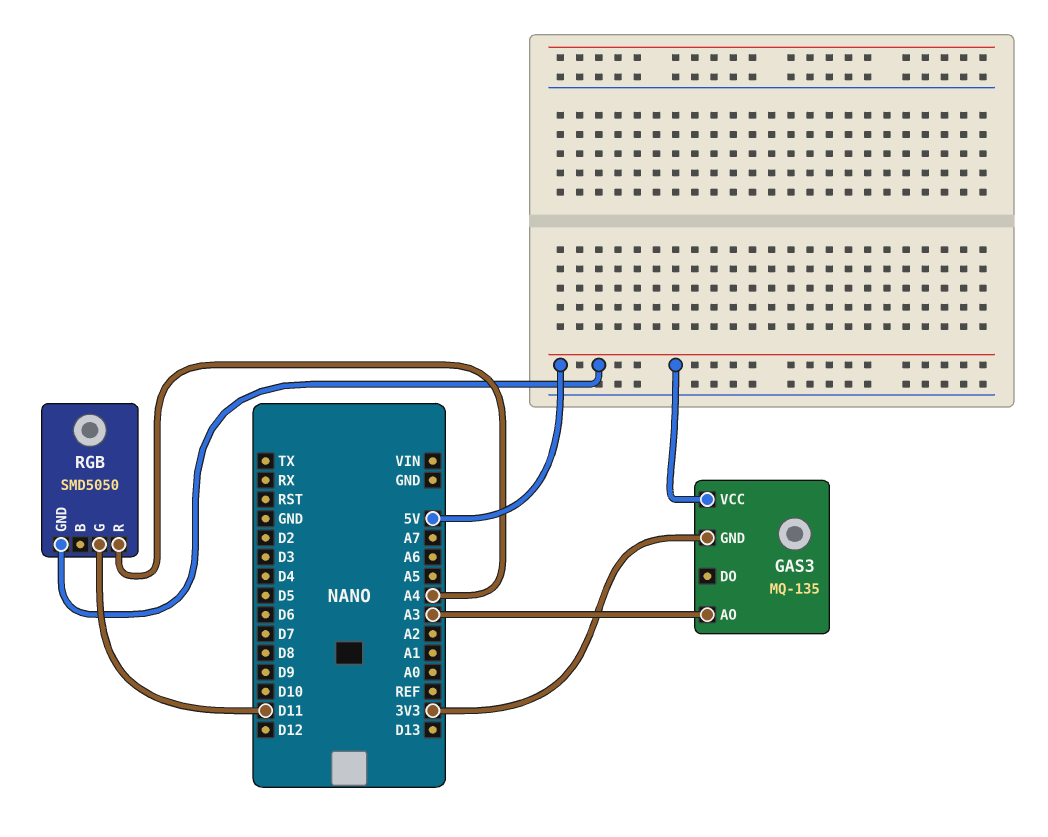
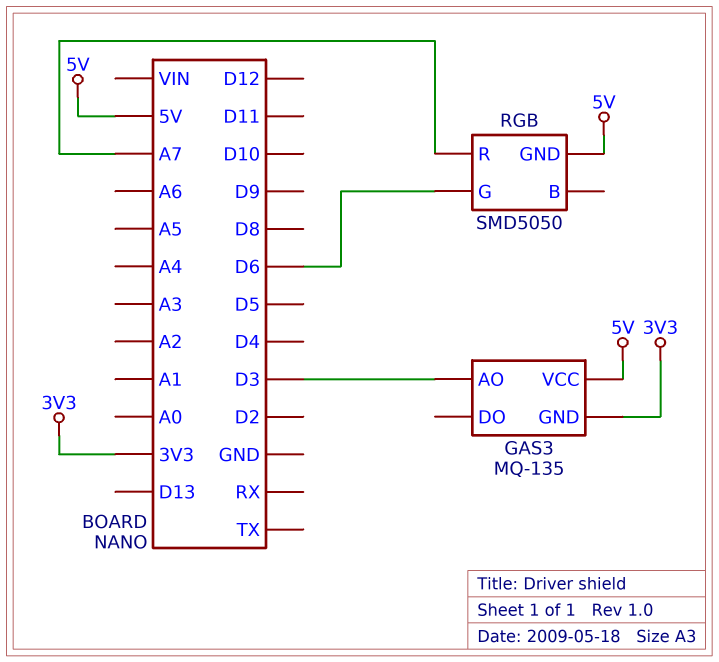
GAS3 pin AO: A3 -> D3
RGB pin G: D11 -> D6
RGB pin R: A4 -> A7

